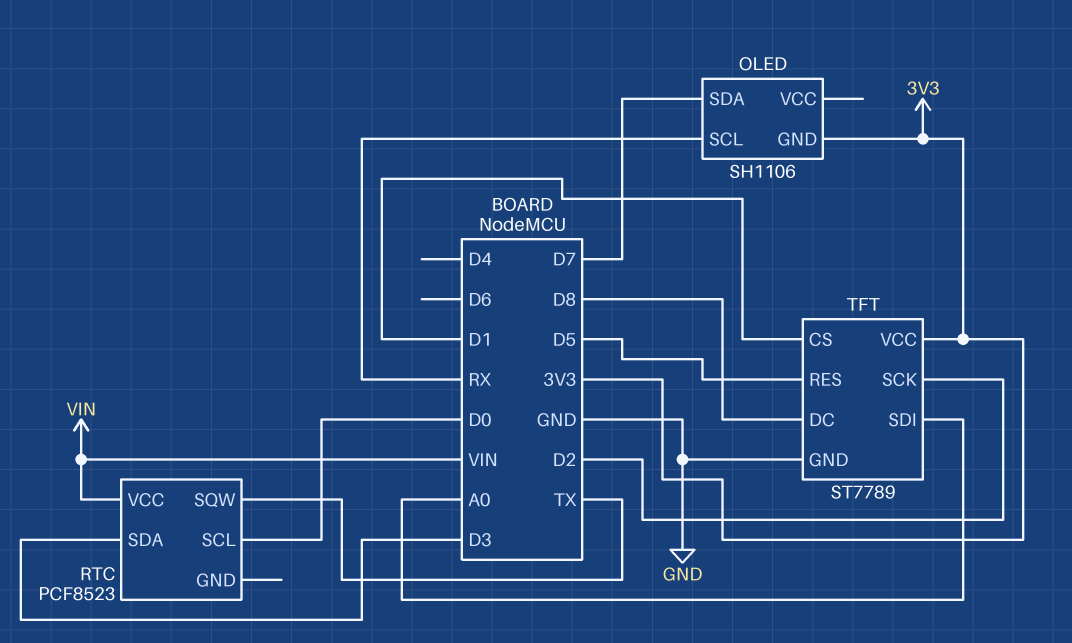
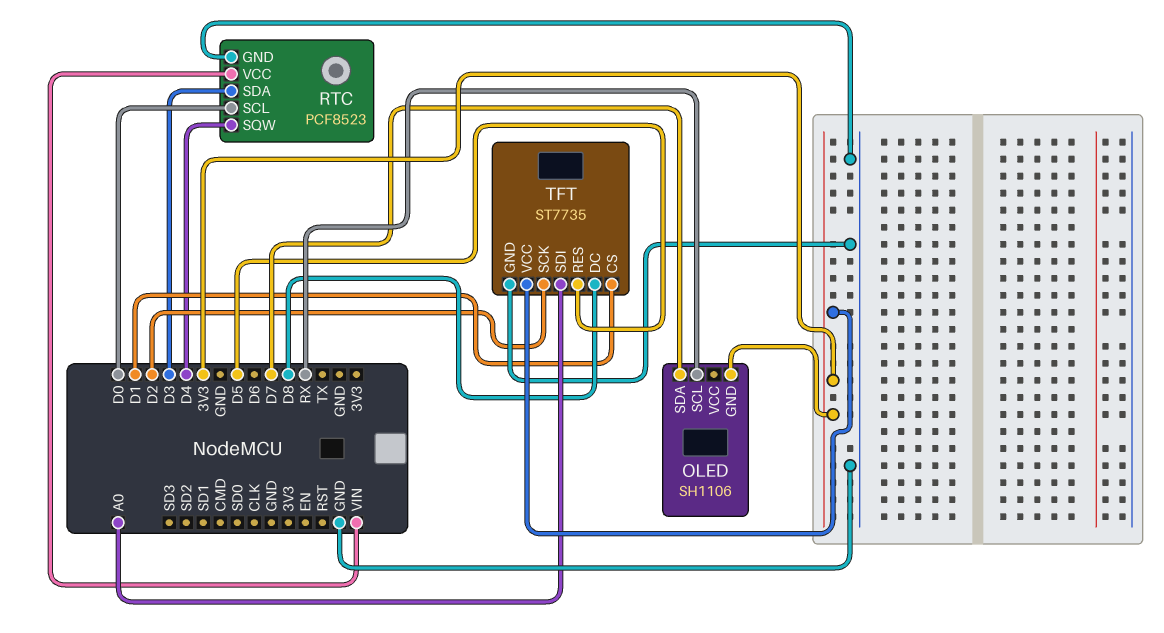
RTC pin GND: none -> GND
RTC pin SQW: TX -> D4
TFT: ST7789 -> ST7735

